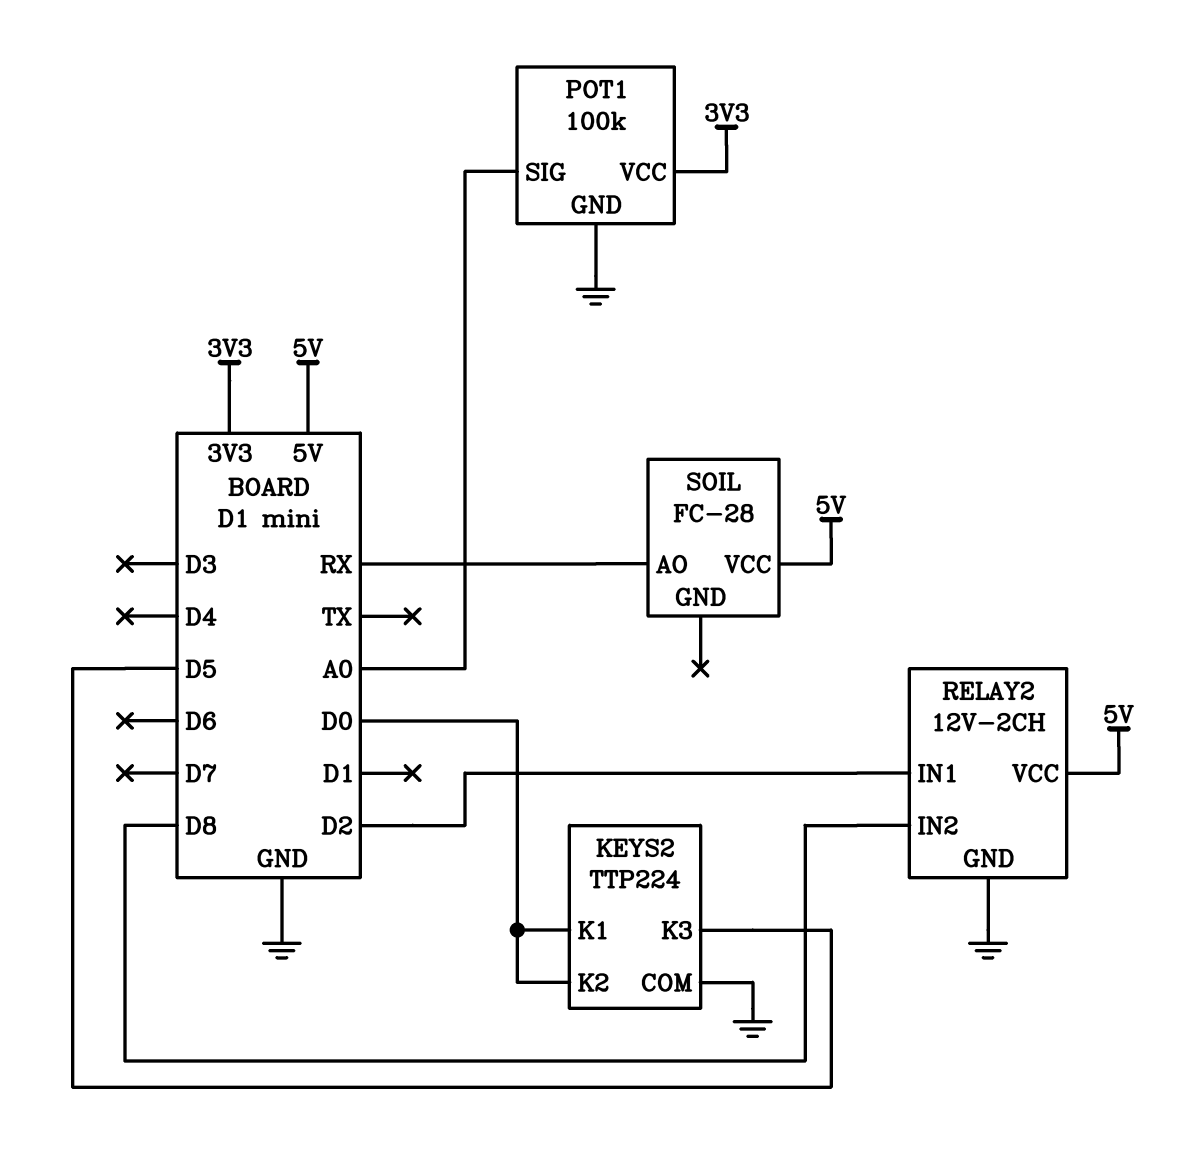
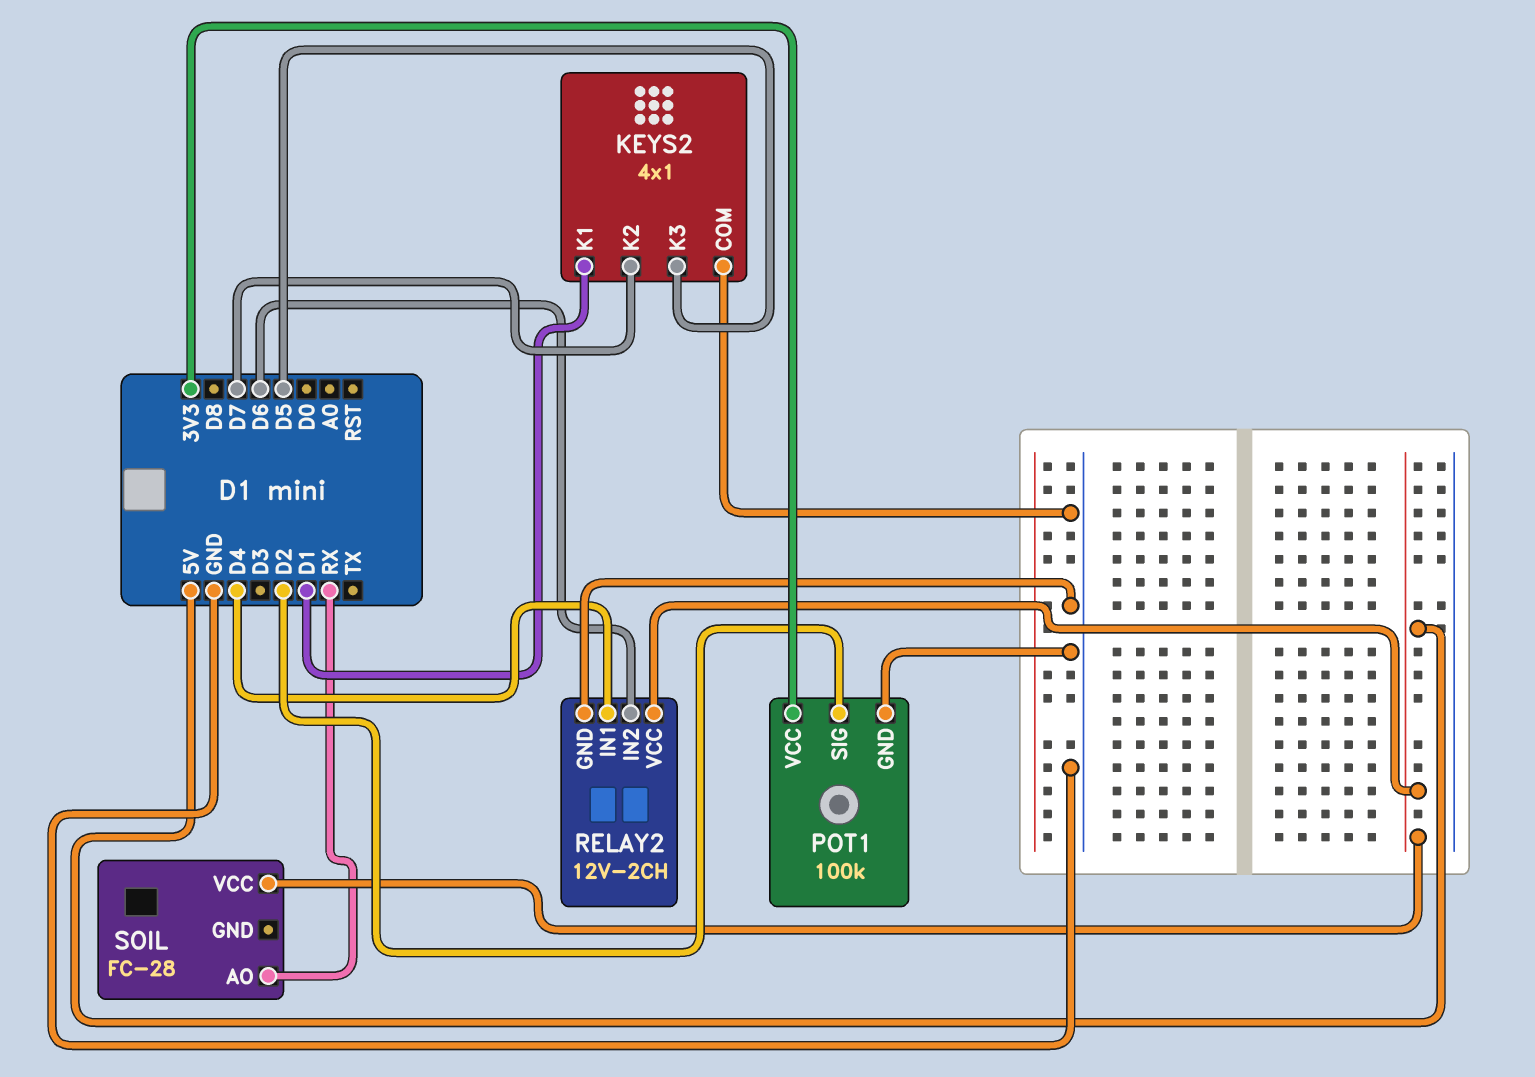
KEYS2: TTP224 -> 4x1
KEYS2 pin K1: D0 -> D1
KEYS2 pin K2: D0 -> D7
POT1 pin SIG: A0 -> D2
RELAY2 pin IN1: D2 -> D4
RELAY2 pin IN2: D8 -> D6

